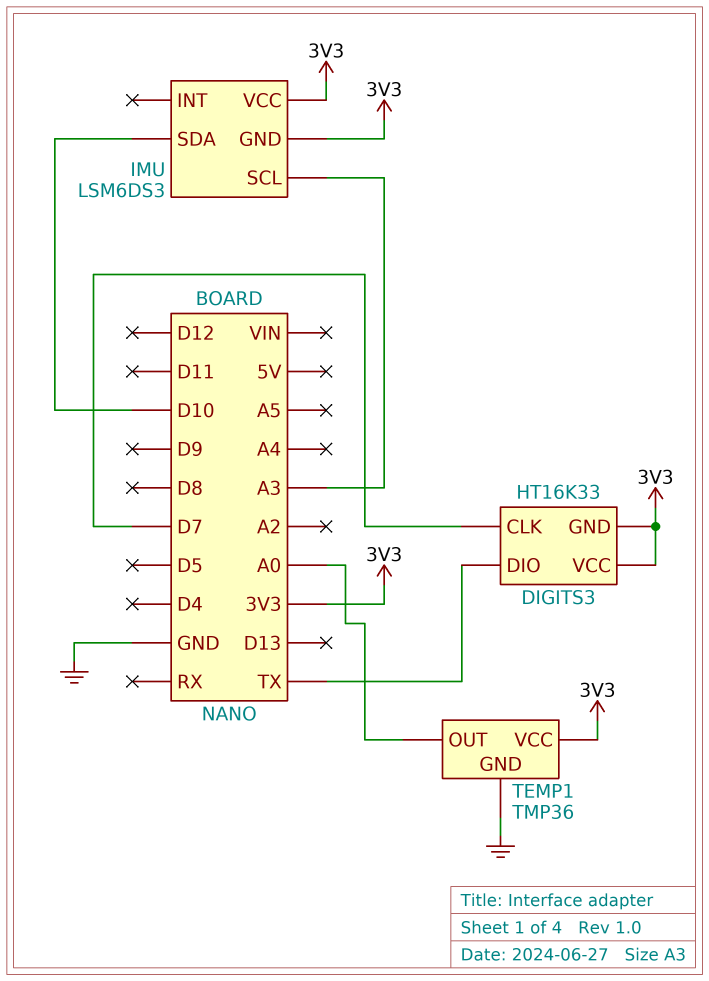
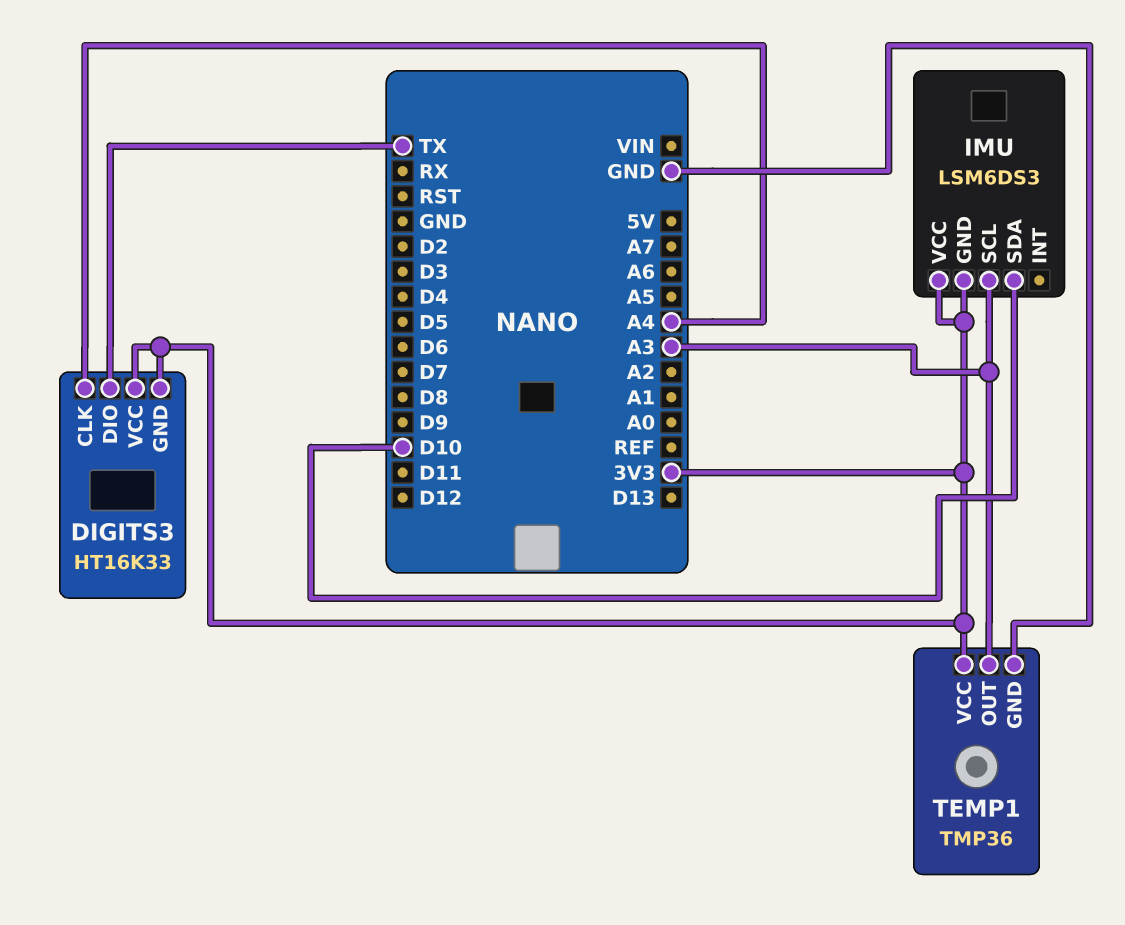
DIGITS3 pin CLK: D7 -> A4
TEMP1 pin OUT: A0 -> A3

